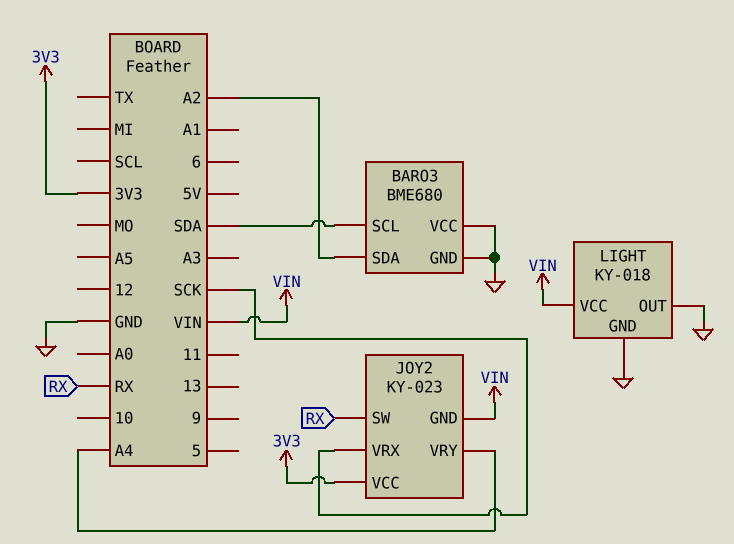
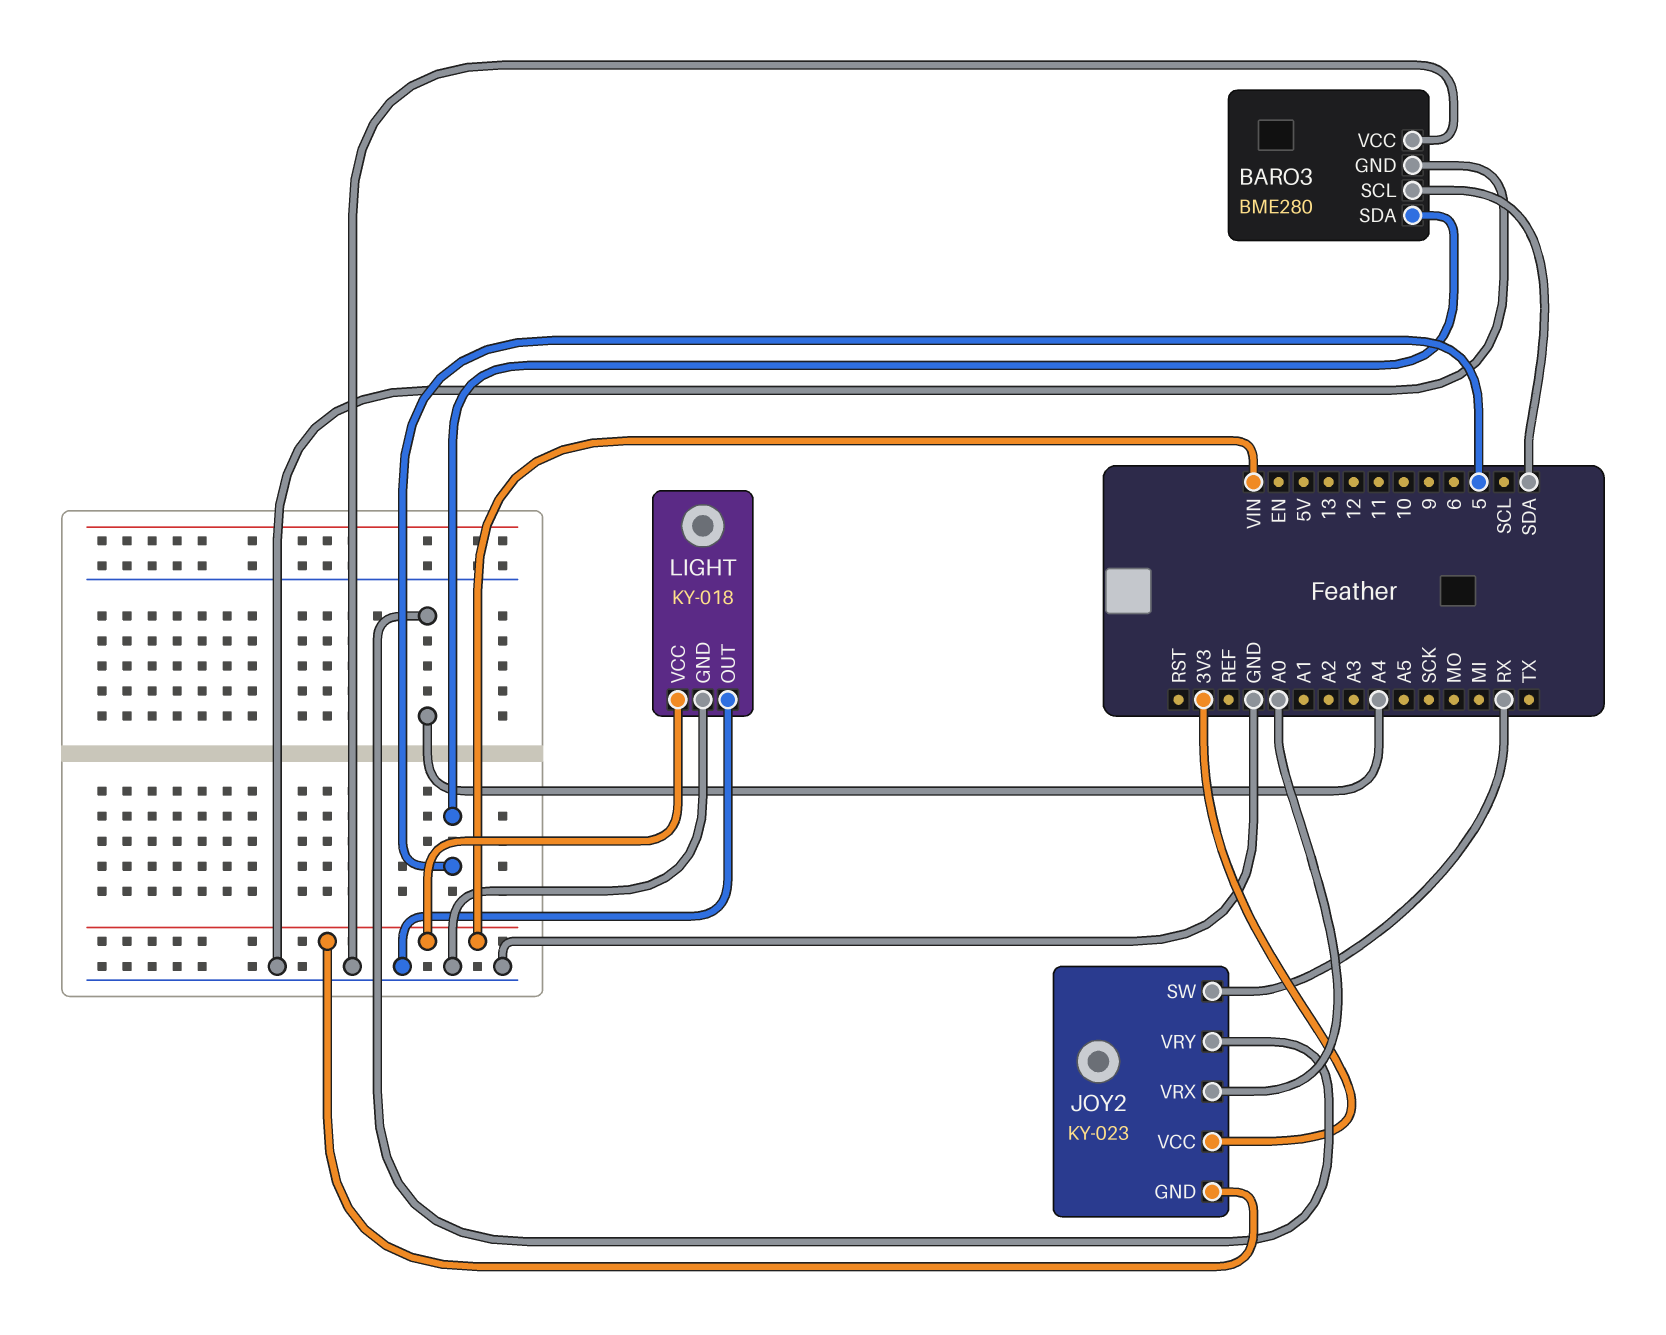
BARO3: BME680 -> BME280
BARO3 pin SDA: A2 -> 5
JOY2 pin VRX: SCK -> A0

